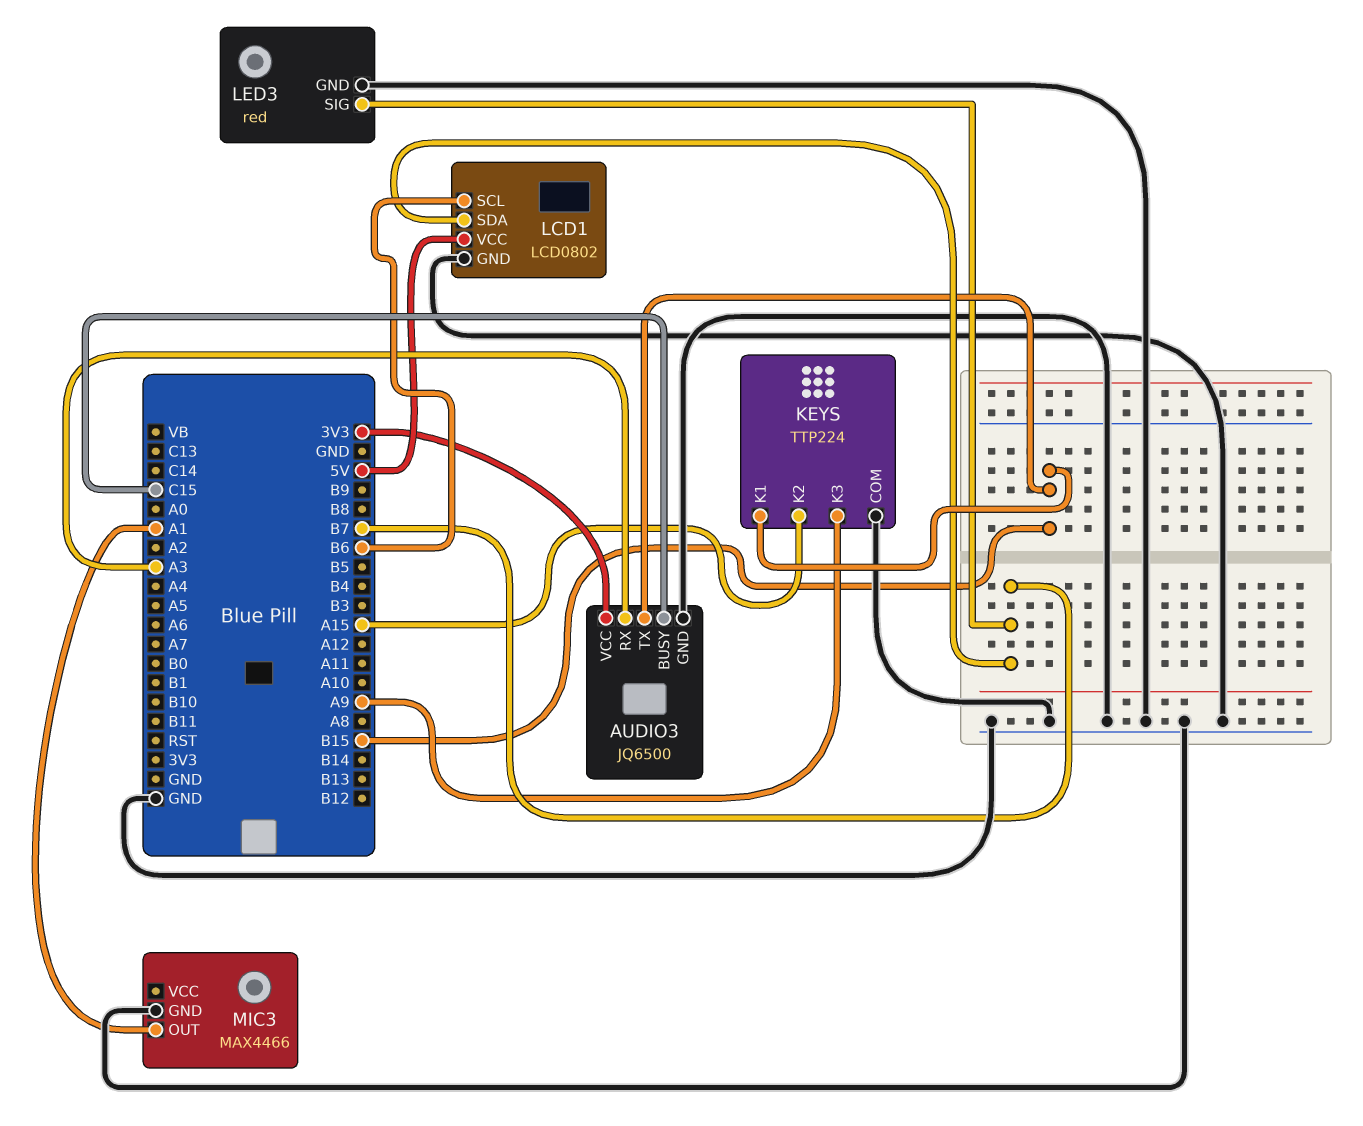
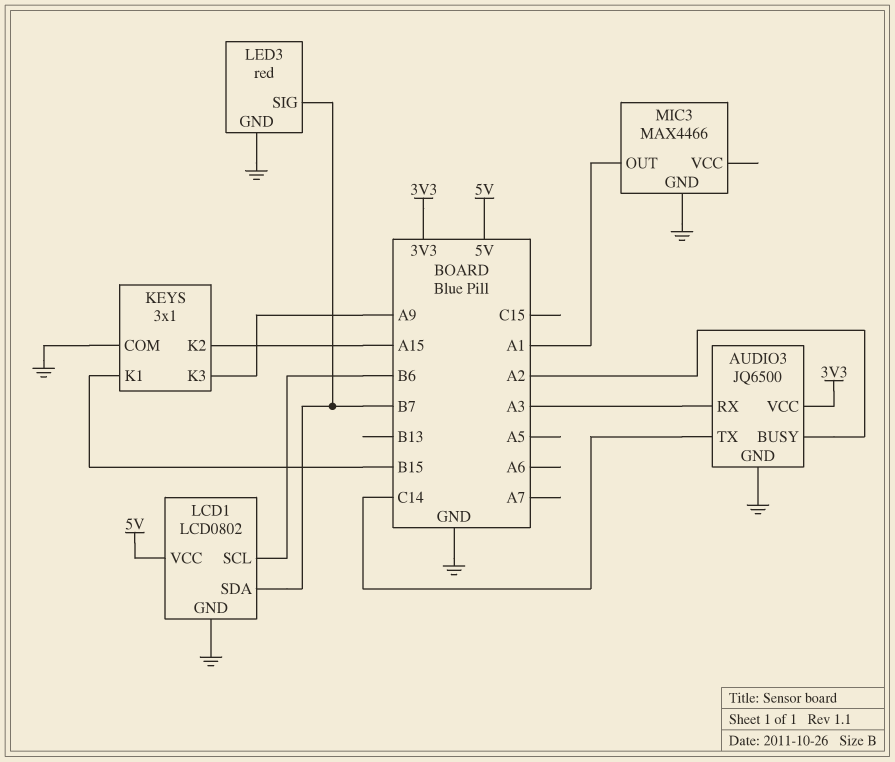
AUDIO3 pin BUSY: C15 -> A2
AUDIO3 pin TX: B15 -> C14
KEYS: TTP224 -> 3x1

